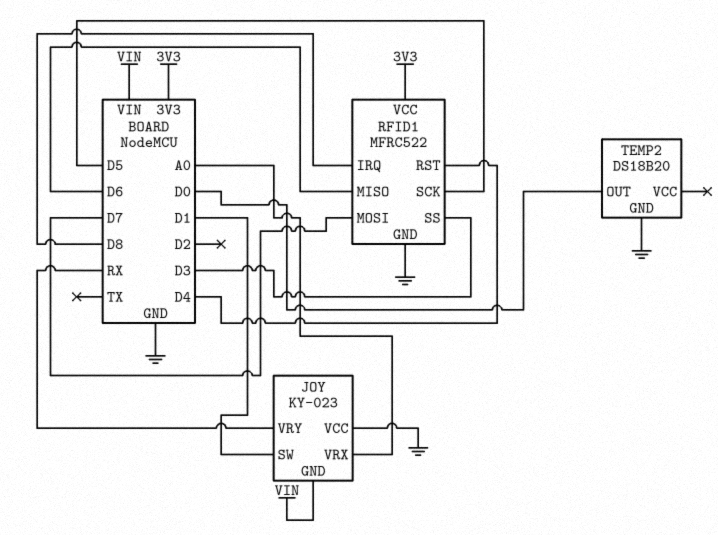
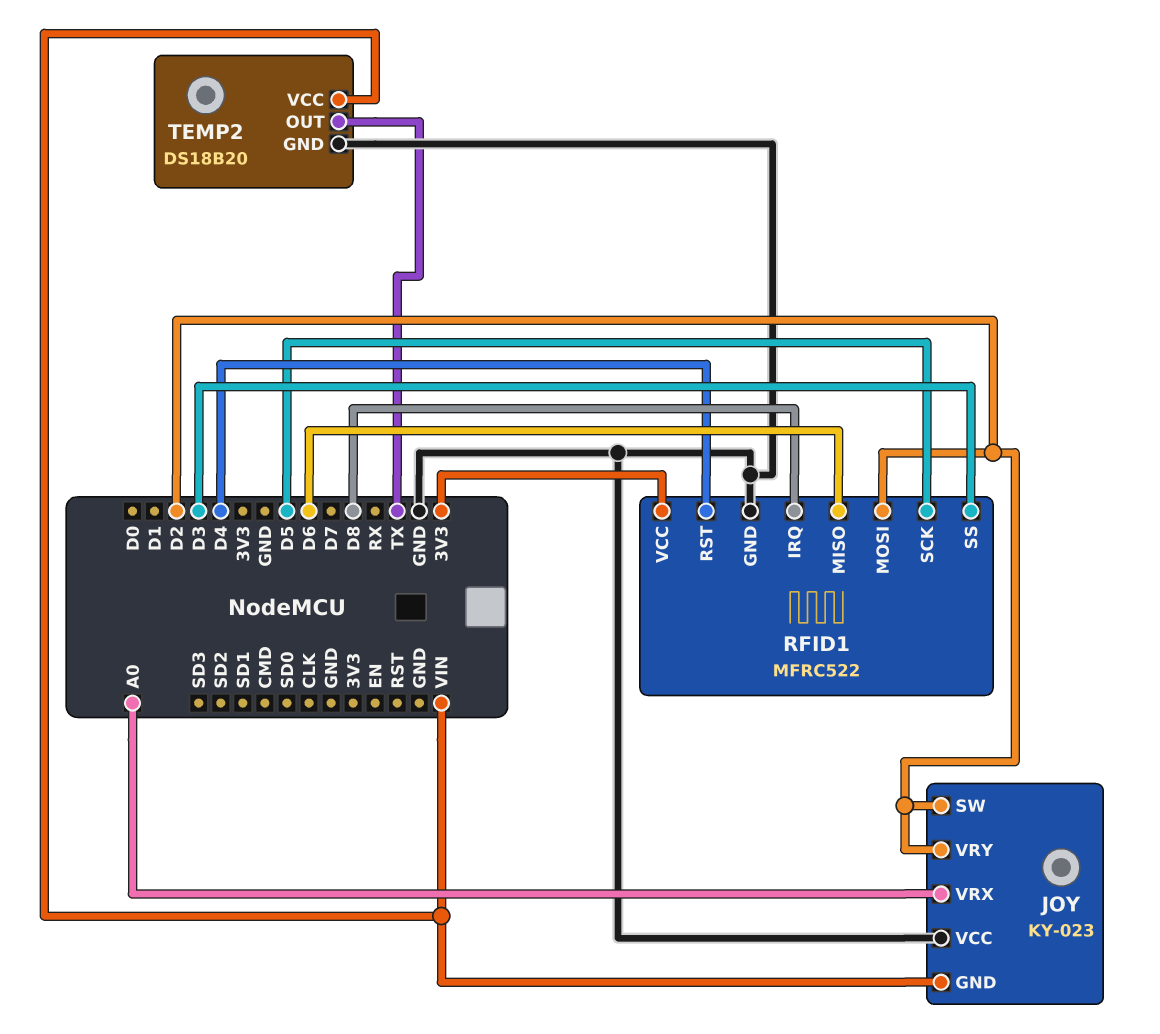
JOY pin SW: D1 -> D2
JOY pin VRY: RX -> D2
RFID1 pin MOSI: D7 -> D2
TEMP2 pin OUT: D0 -> TX
TEMP2 pin VCC: none -> VIN

